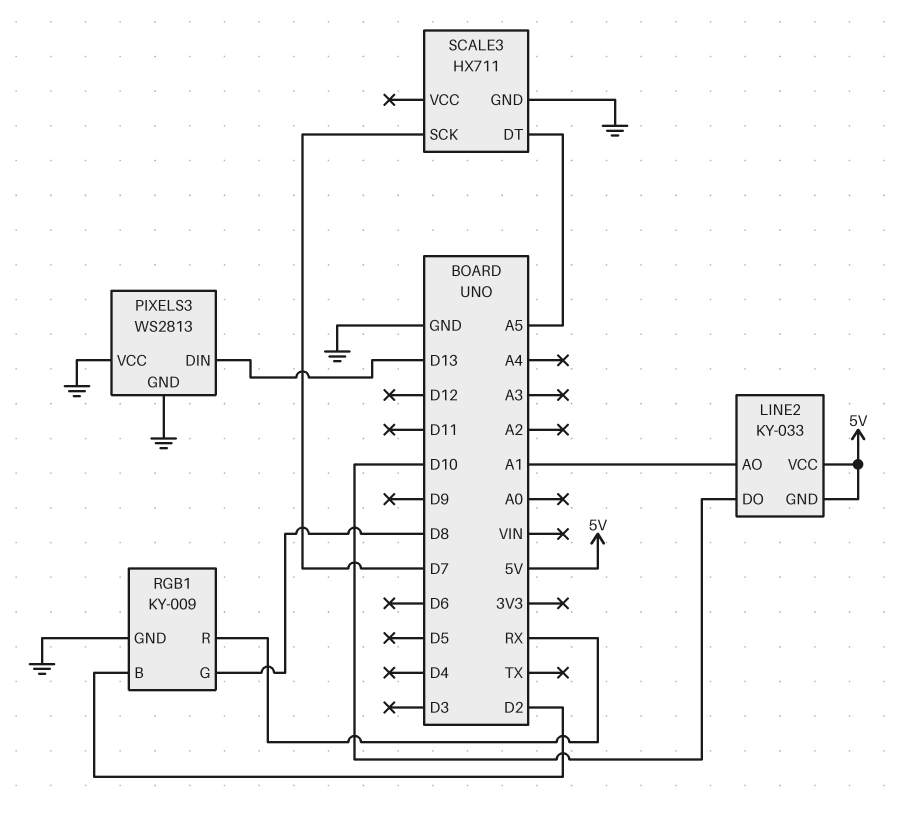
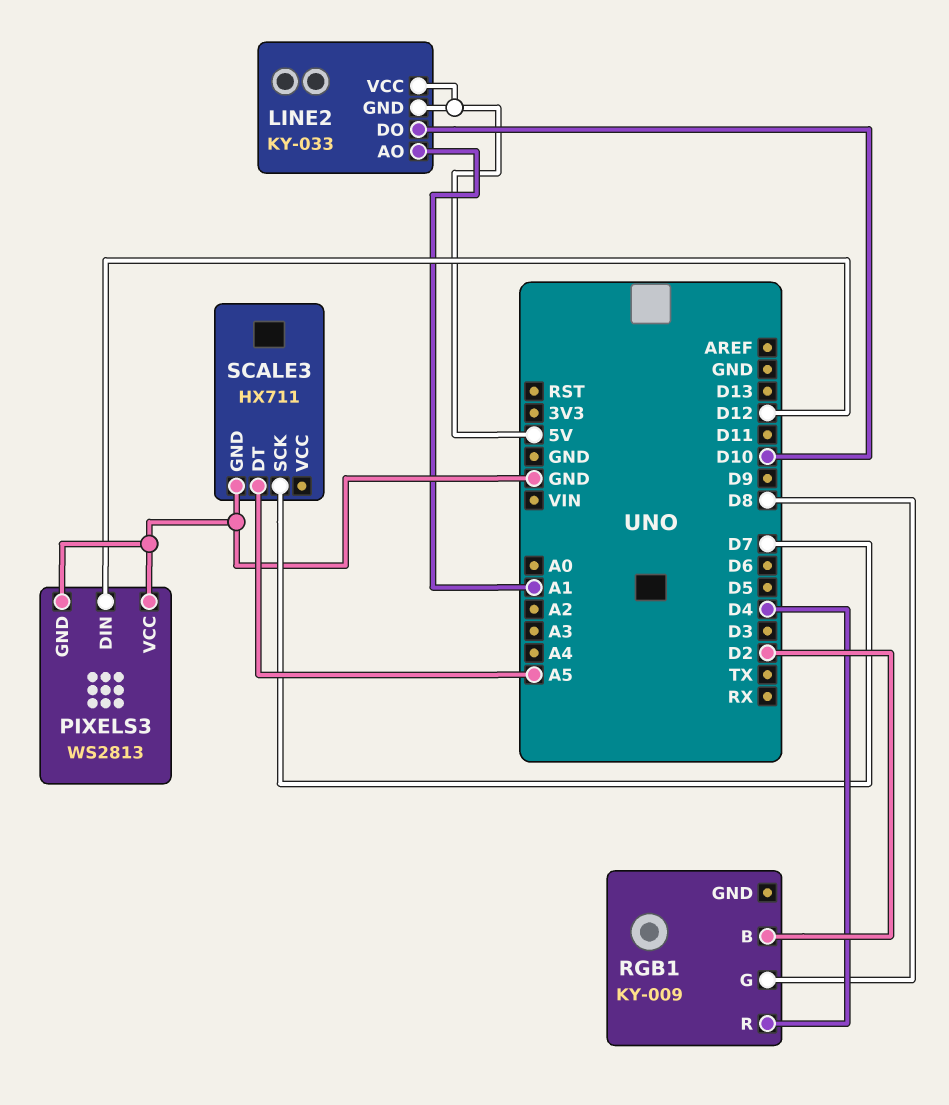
PIXELS3 pin DIN: D13 -> D12
RGB1 pin GND: GND -> none
RGB1 pin R: RX -> D4

